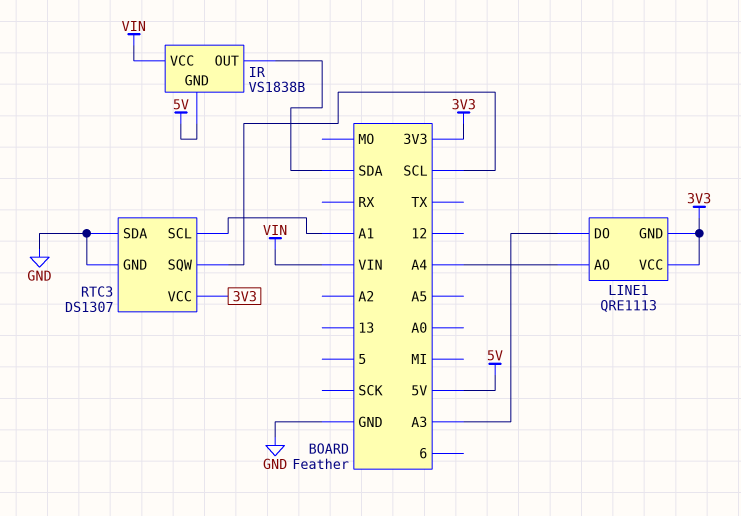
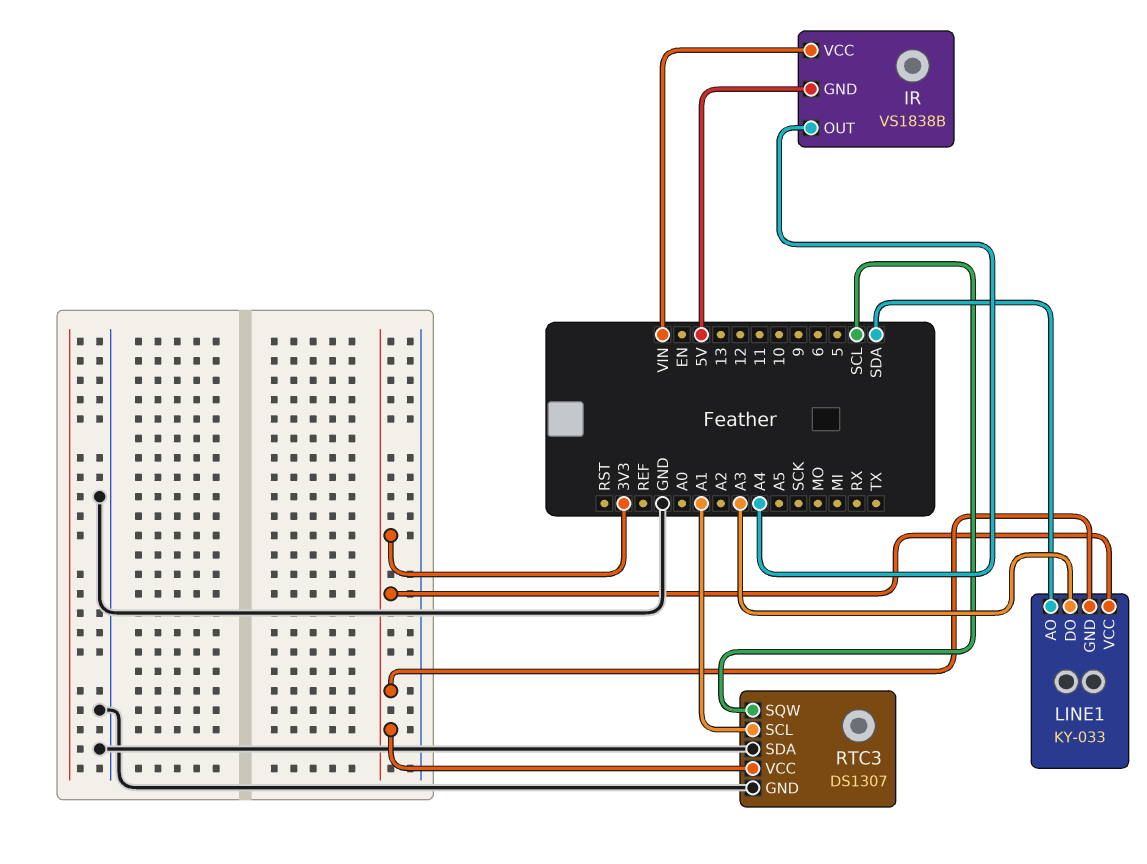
IR pin OUT: SDA -> A4
LINE1: QRE1113 -> KY-033
LINE1 pin AO: A4 -> SDA

